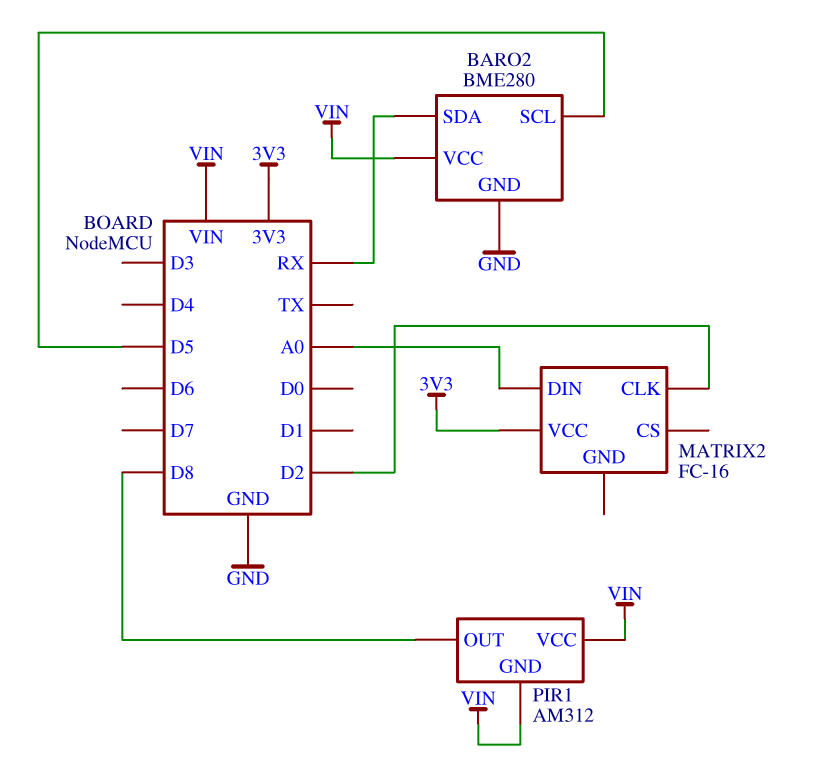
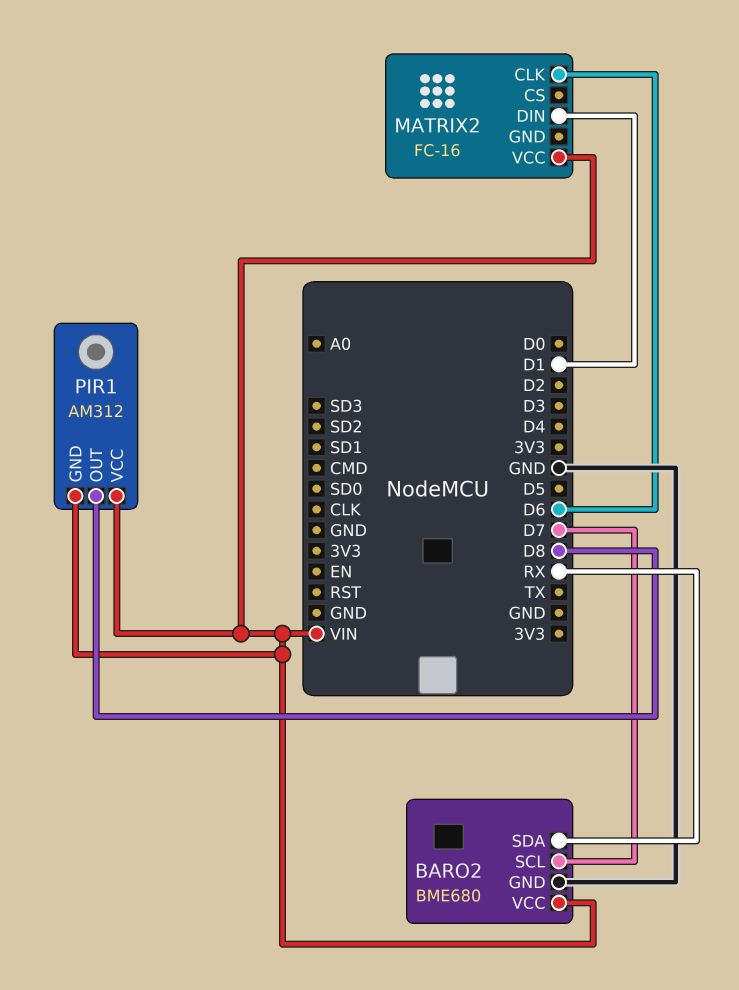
BARO2: BME280 -> BME680
BARO2 pin SCL: D5 -> D7
MATRIX2 pin CLK: D2 -> D6
MATRIX2 pin DIN: A0 -> D1
MATRIX2 pin VCC: 3V3 -> VIN

